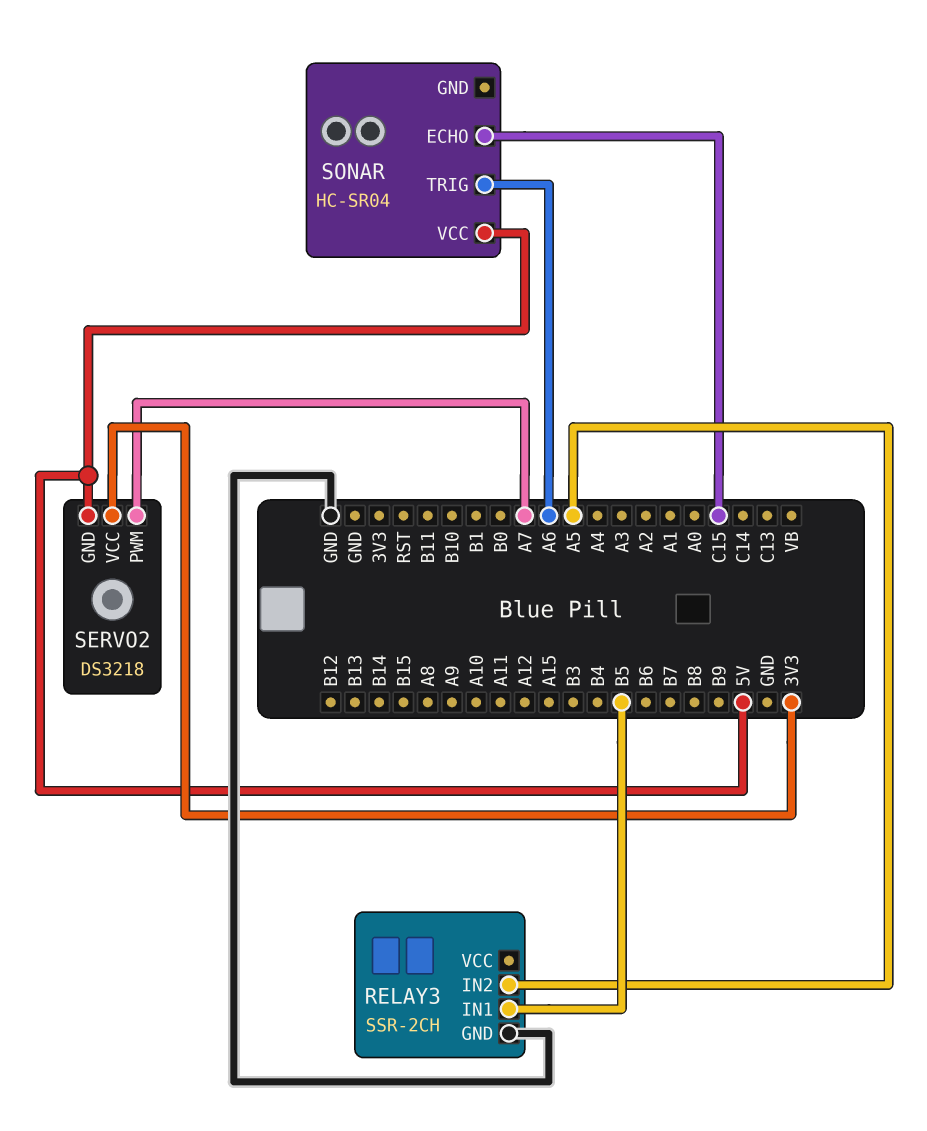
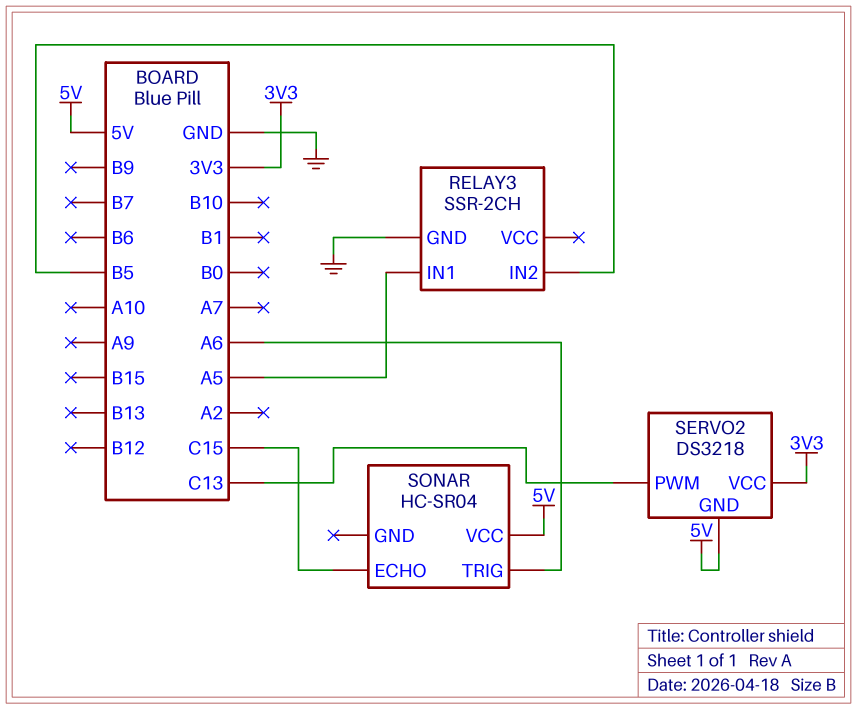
RELAY3 pin IN1: B5 -> A5
RELAY3 pin IN2: A5 -> B5
SERVO2 pin PWM: A7 -> C13

